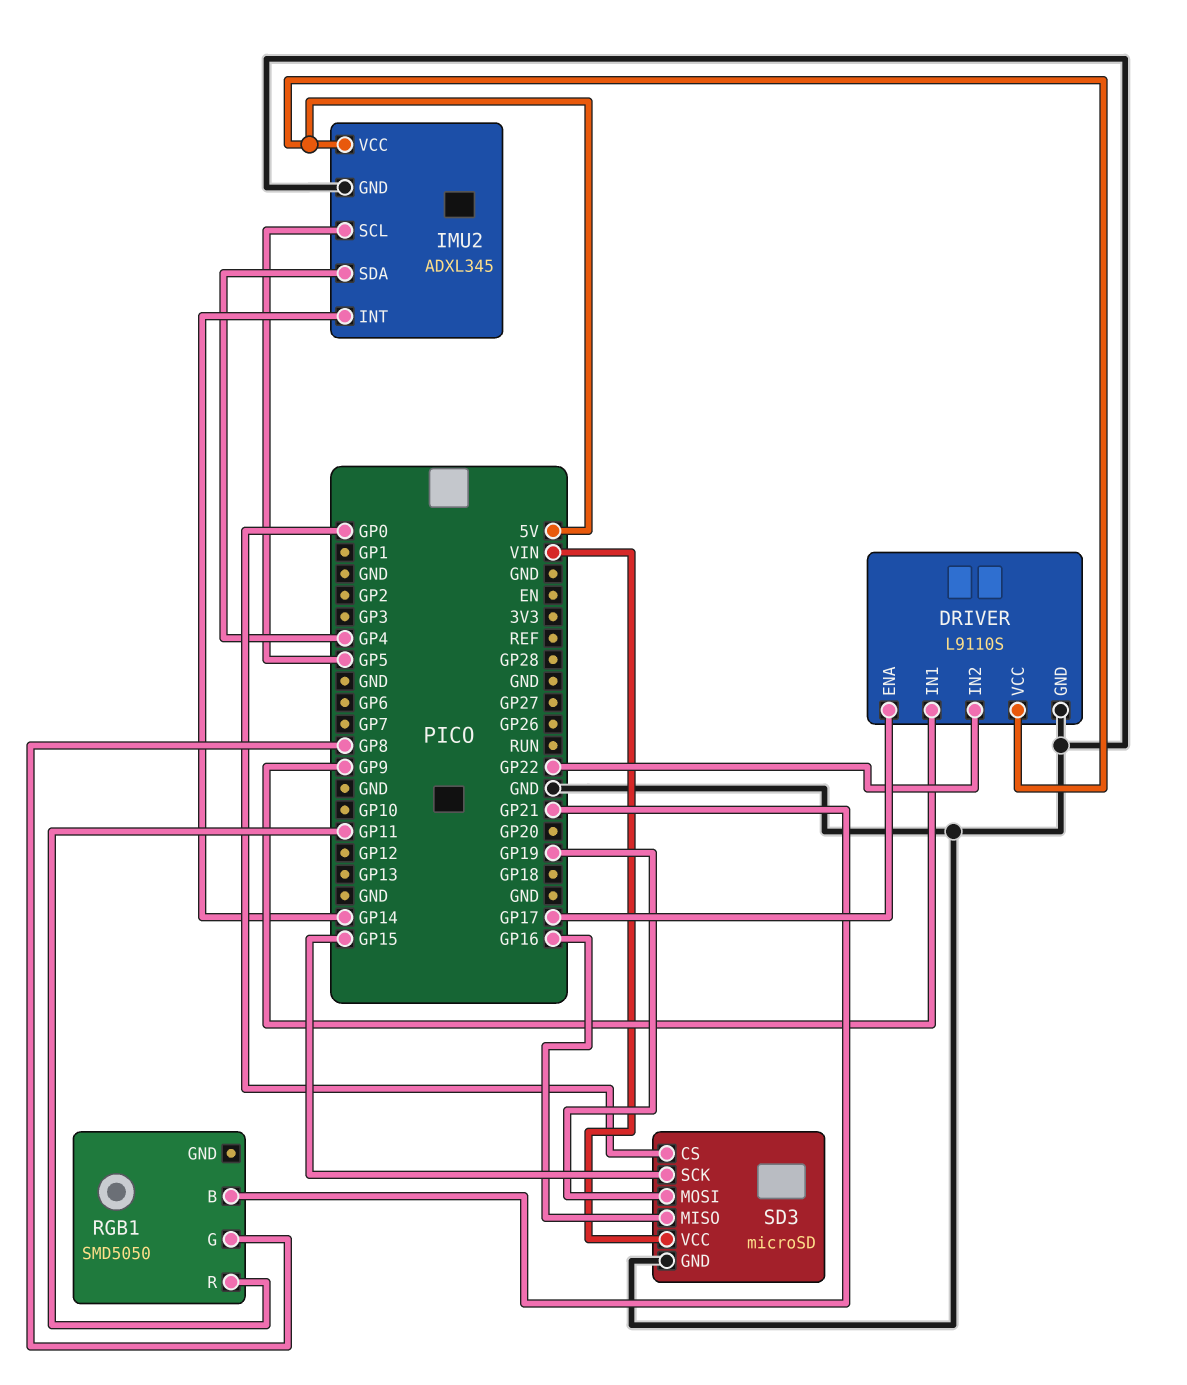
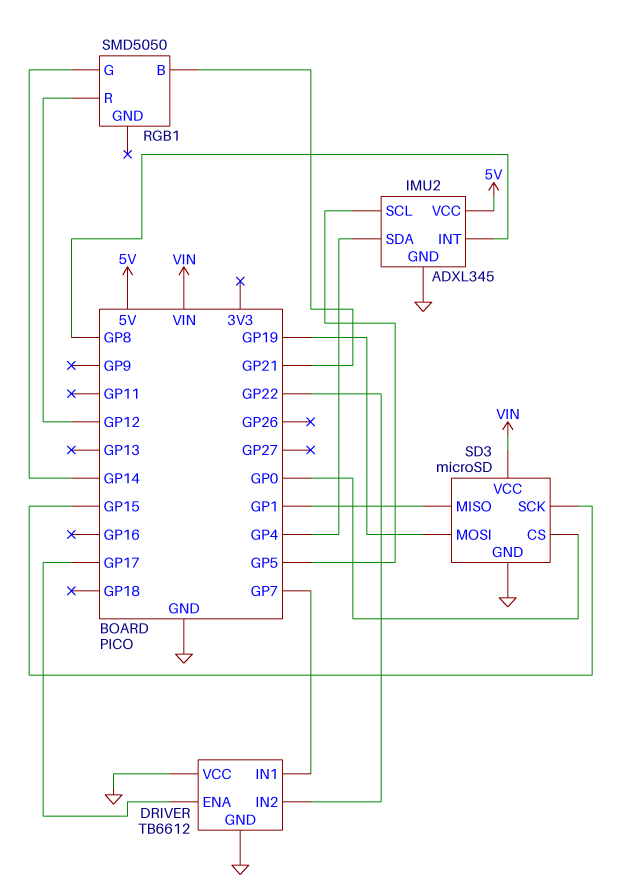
DRIVER: L9110S -> TB6612
DRIVER pin IN1: GP9 -> GP7
DRIVER pin VCC: 5V -> GND
IMU2 pin INT: GP14 -> GP8
RGB1 pin G: GP8 -> GP14
RGB1 pin R: GP11 -> GP12
SD3 pin MISO: GP16 -> GP1

